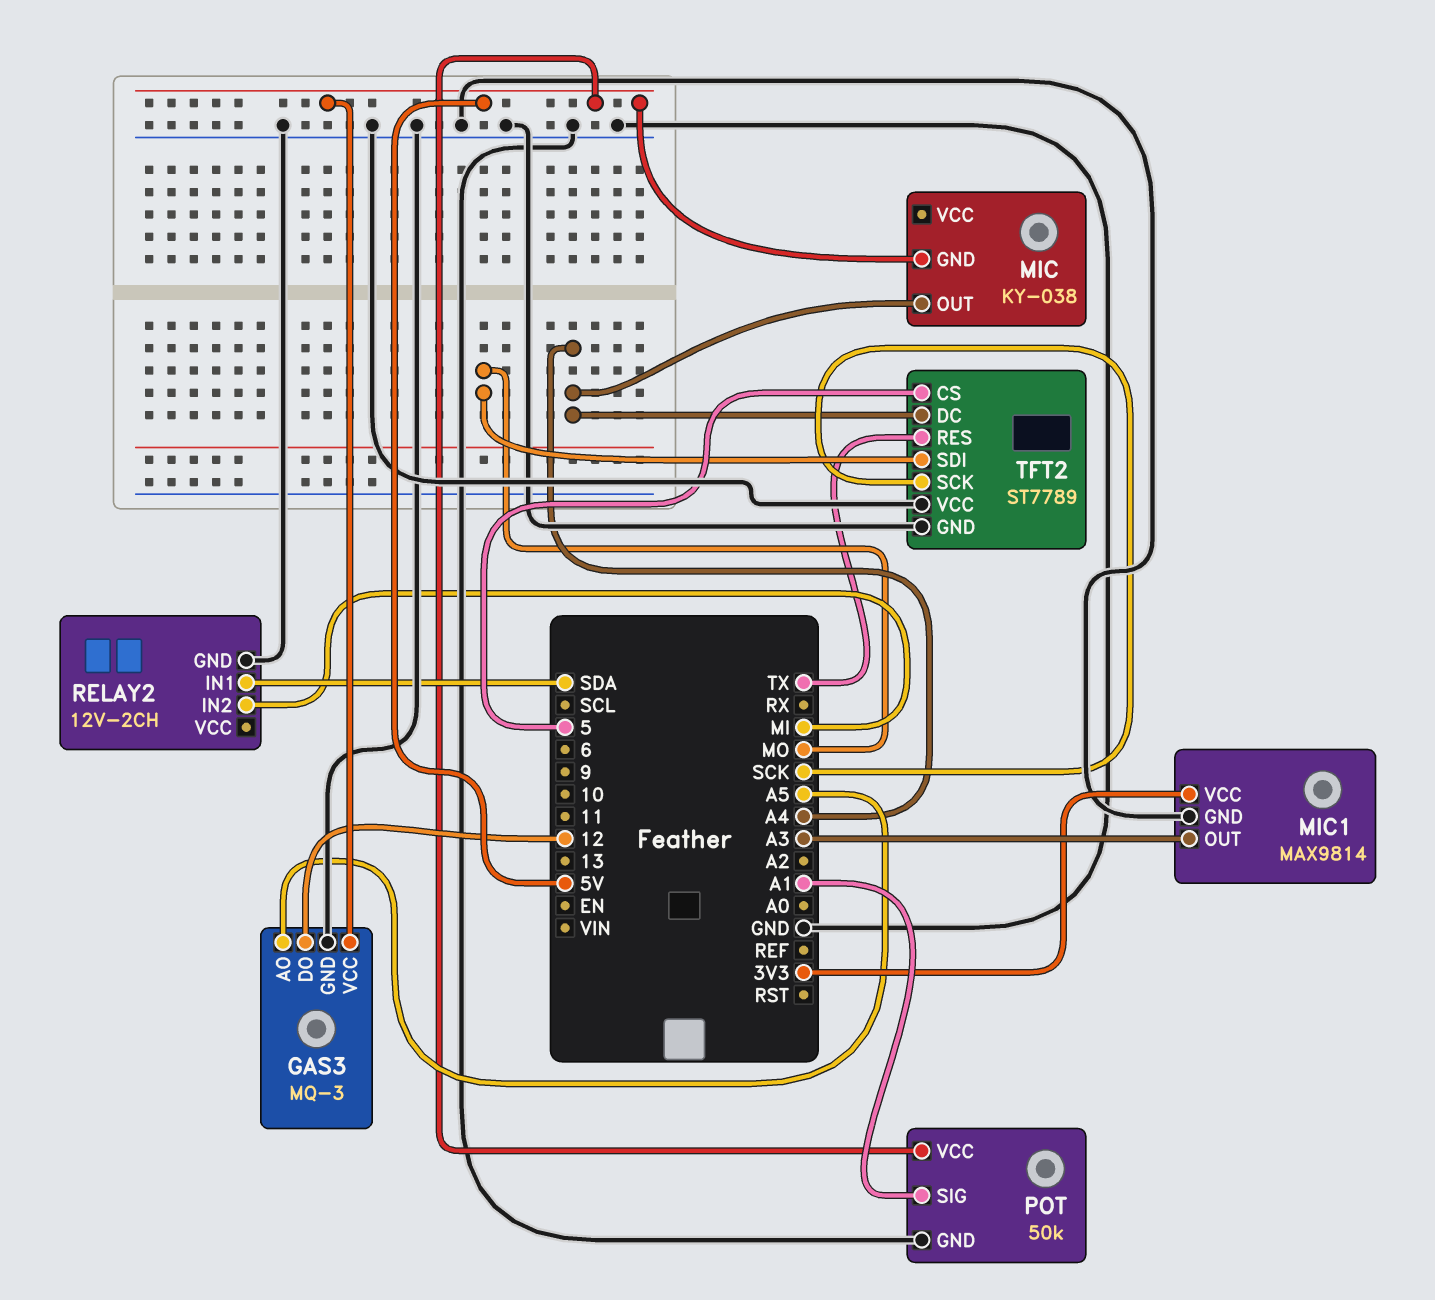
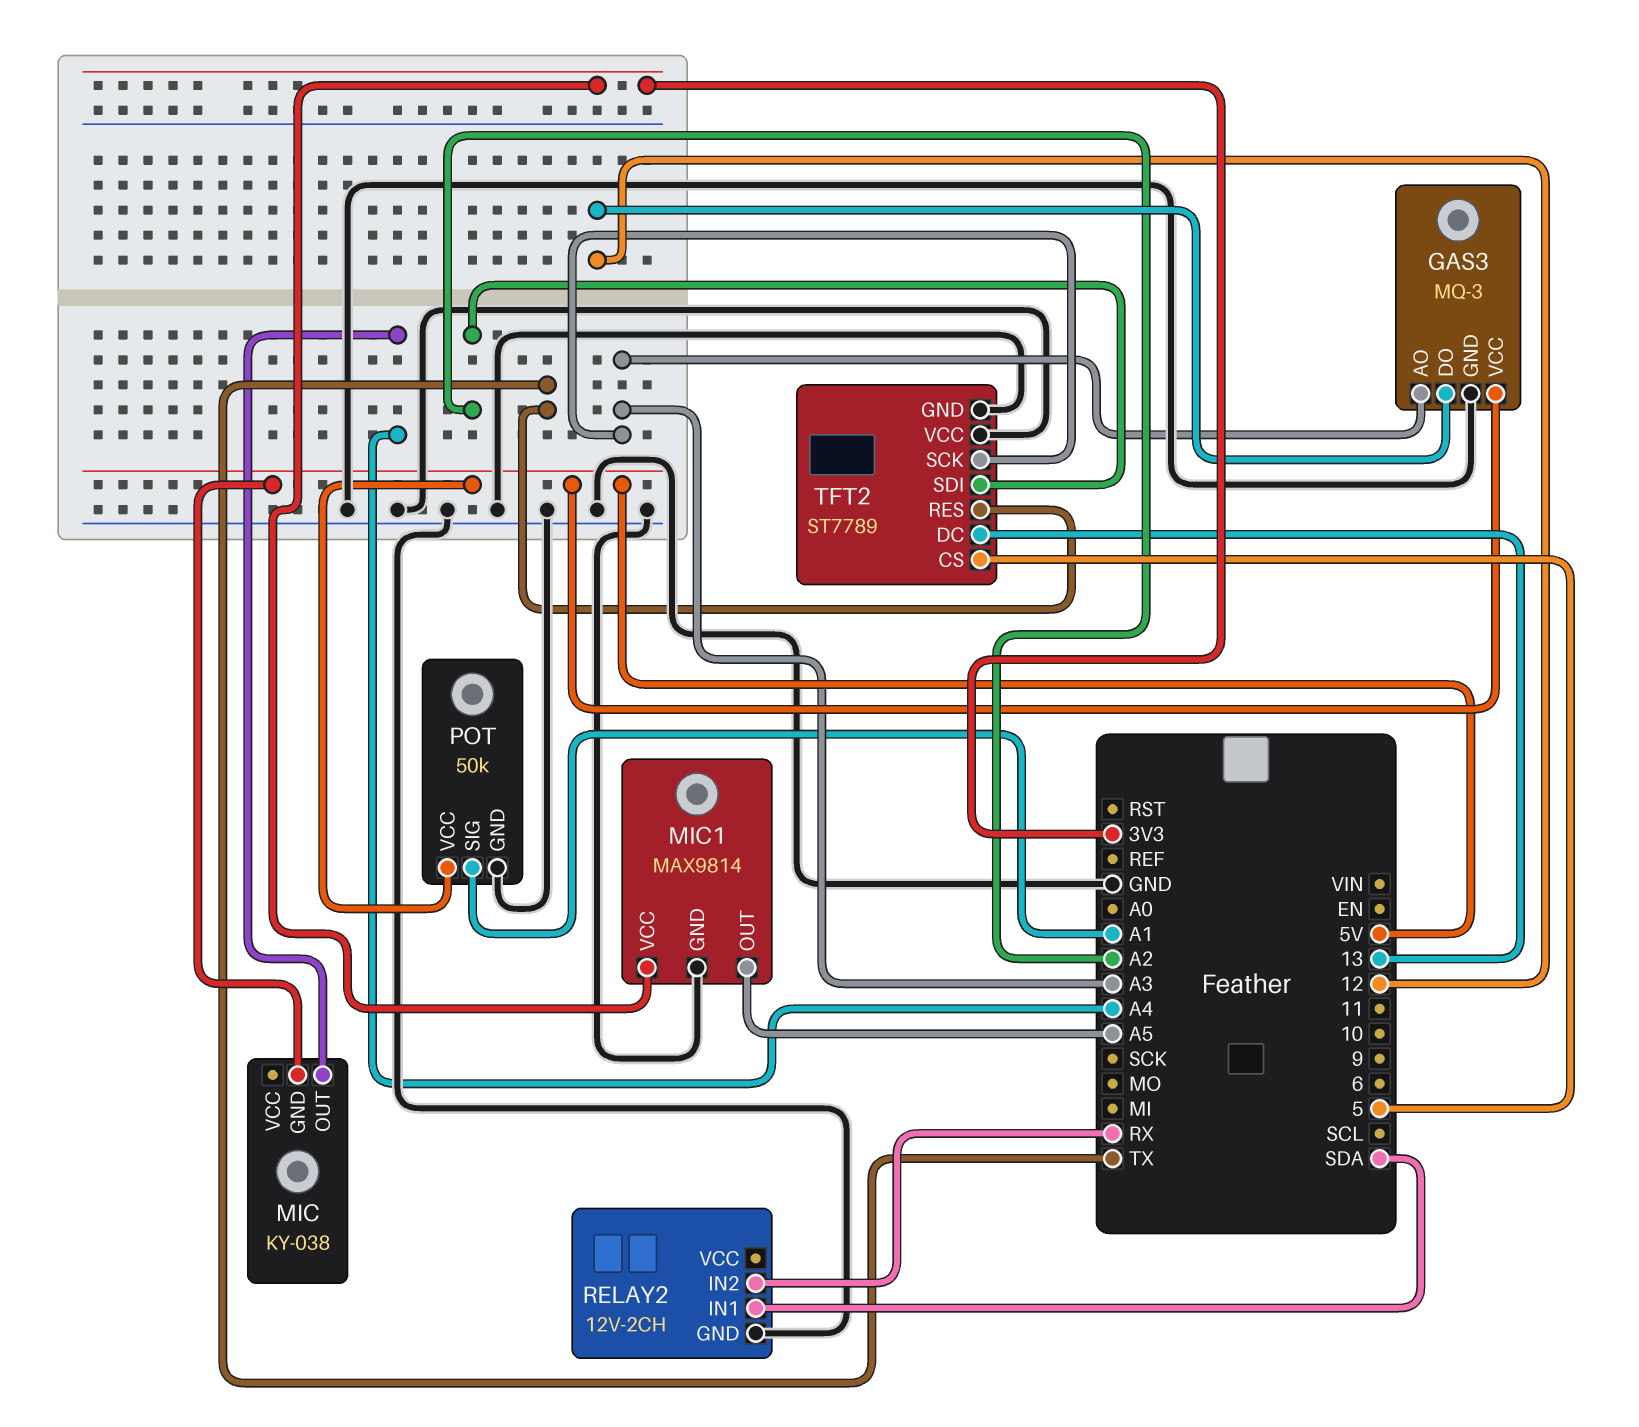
GAS3 pin AO: A5 -> A3
MIC1 pin OUT: A3 -> A5
RELAY2 pin IN2: MI -> RX
TFT2 pin DC: A4 -> 13
TFT2 pin SCK: SCK -> A3
TFT2 pin SDI: MO -> A2

